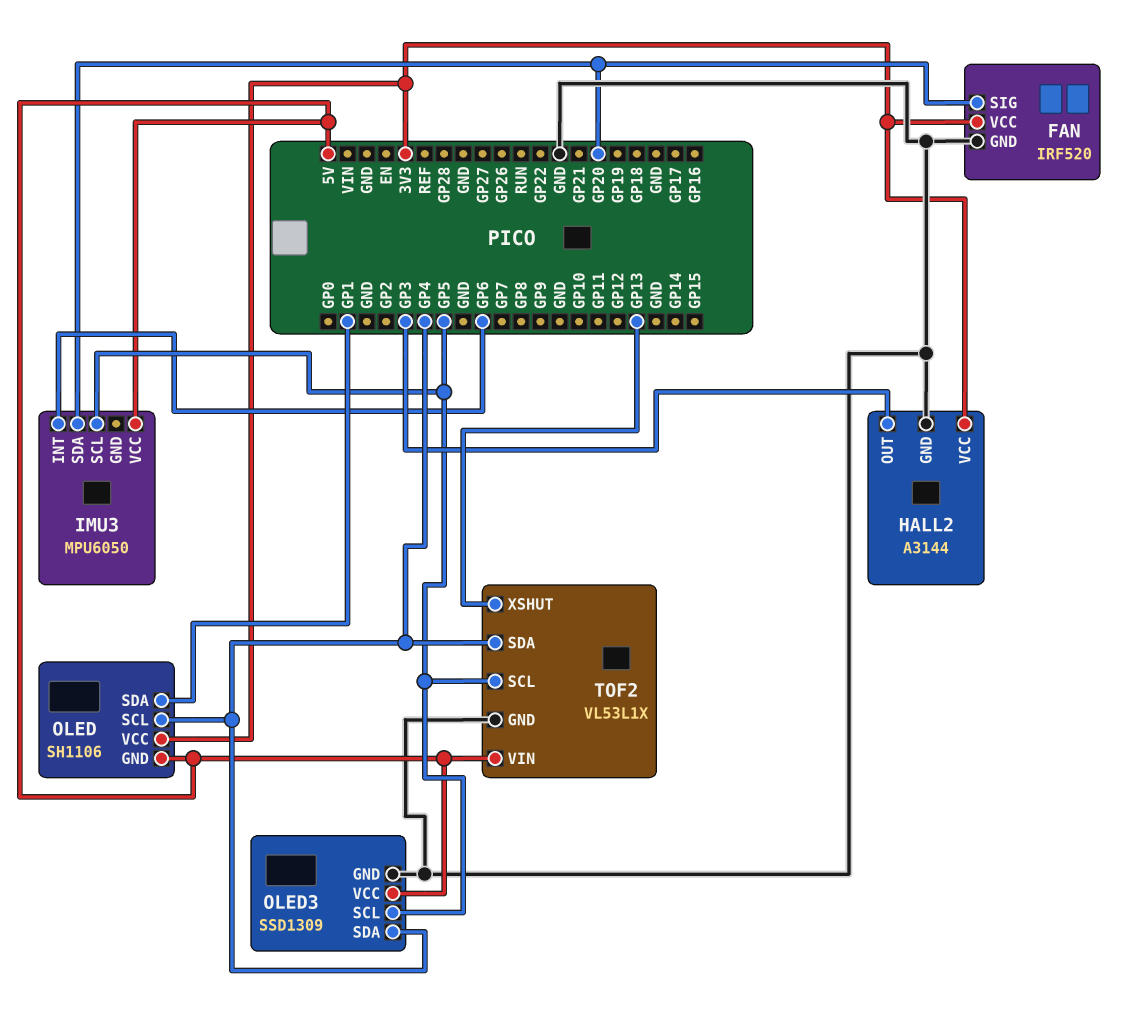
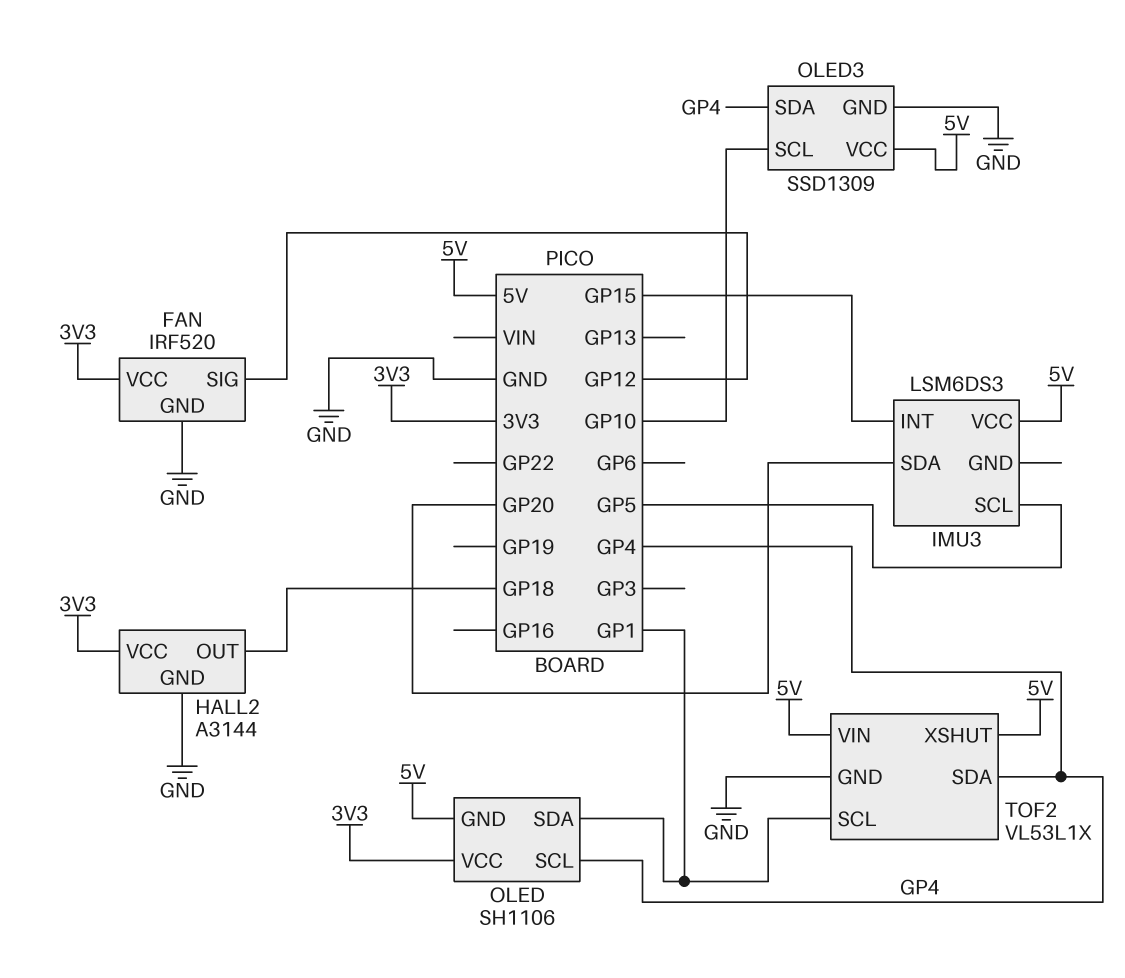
FAN pin SIG: GP20 -> GP12
HALL2 pin OUT: GP3 -> GP18
IMU3: MPU6050 -> LSM6DS3
IMU3 pin INT: GP6 -> GP15
OLED3 pin SCL: GP5 -> GP10
TOF2 pin SCL: GP5 -> GP1
TOF2 pin XSHUT: GP13 -> 5V

